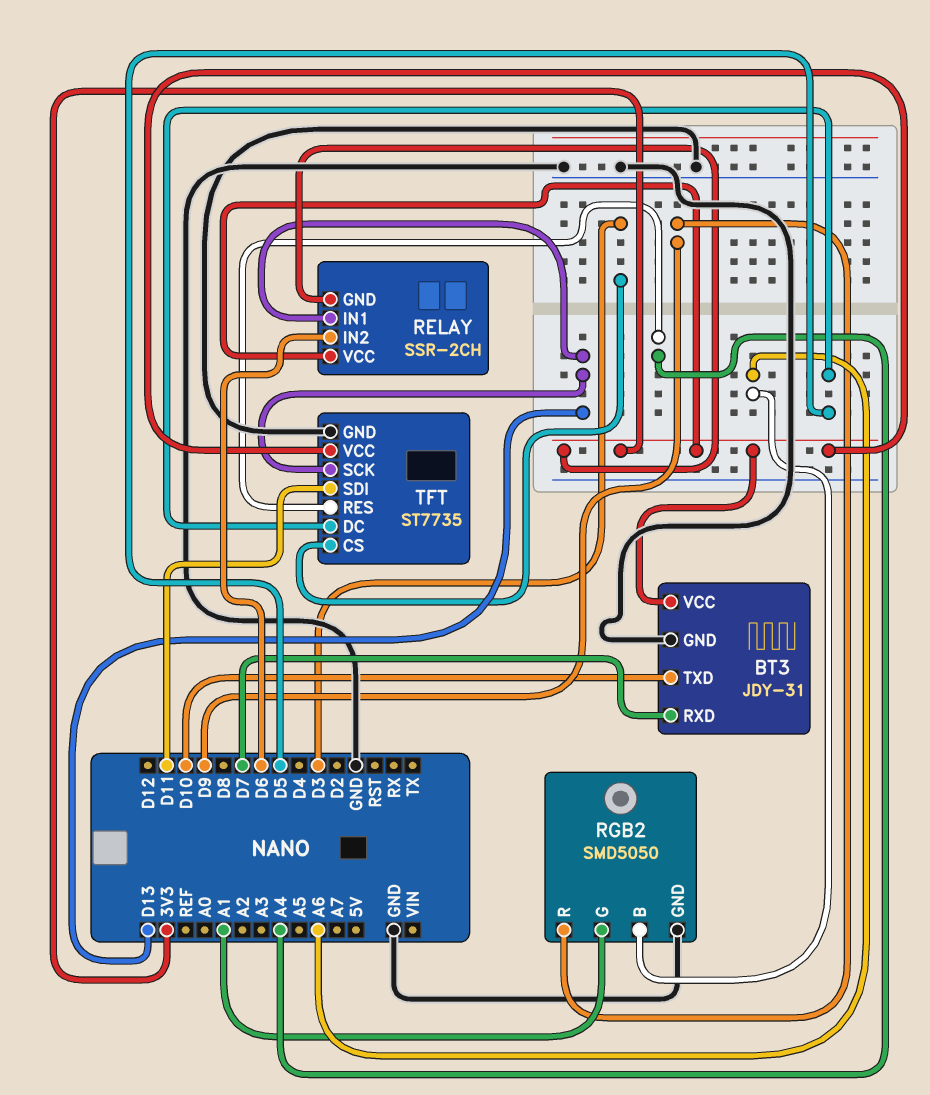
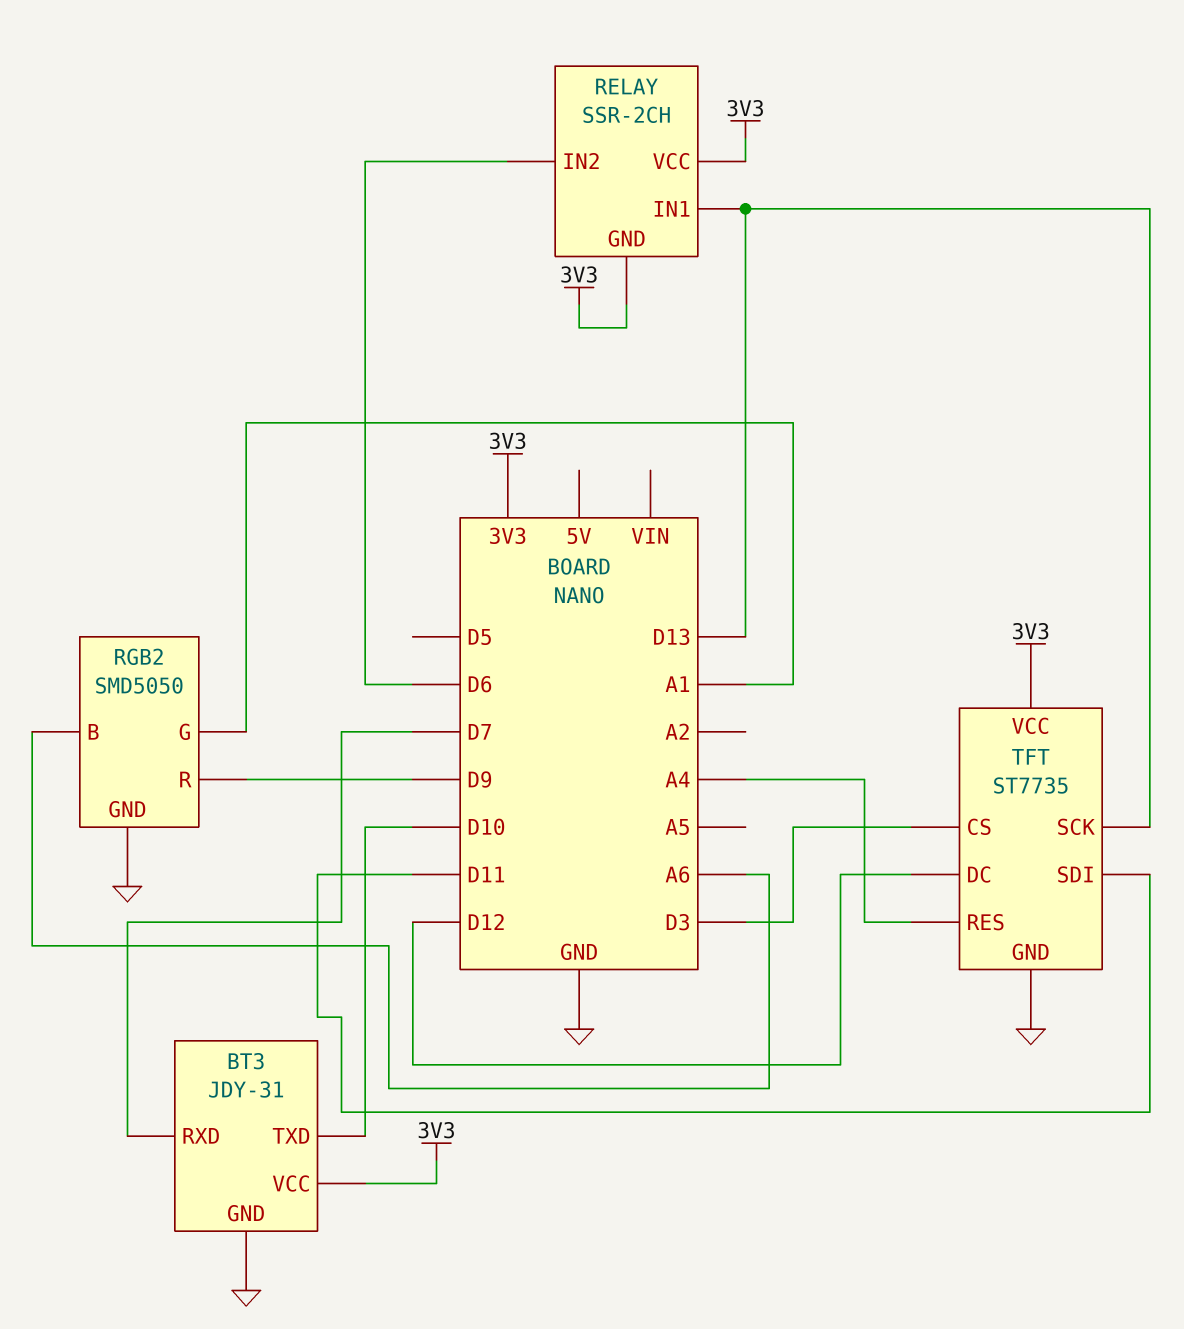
TFT pin DC: D5 -> D12

